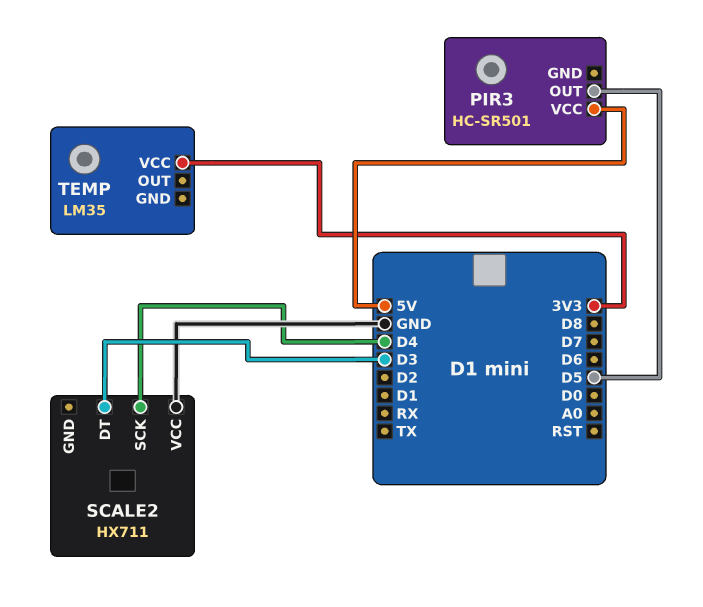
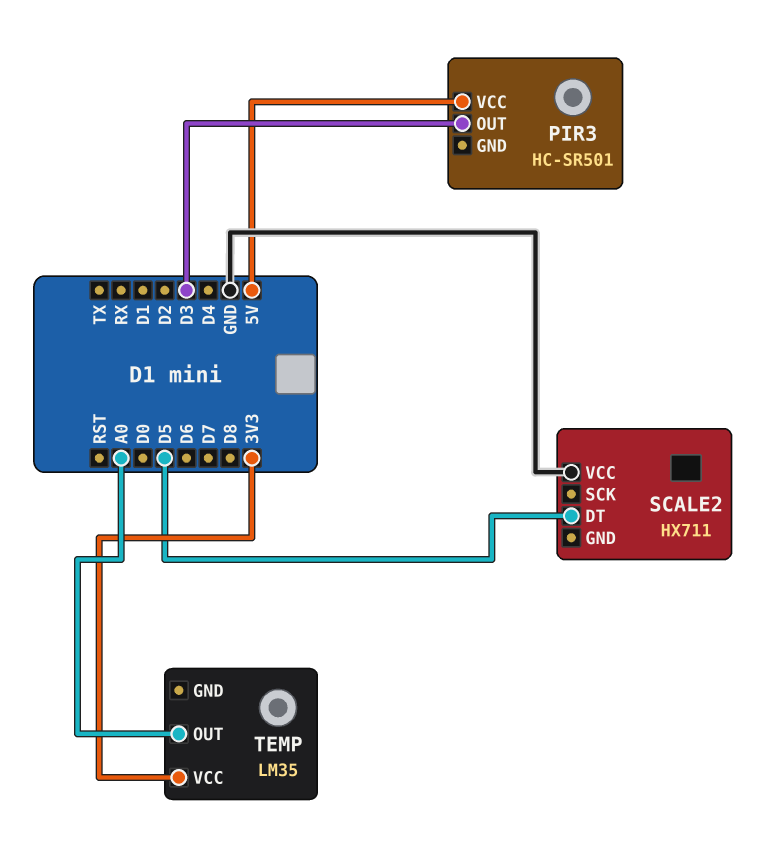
PIR3 pin OUT: D5 -> D3
SCALE2 pin DT: D3 -> D5
SCALE2 pin SCK: D4 -> none
TEMP pin OUT: none -> A0

